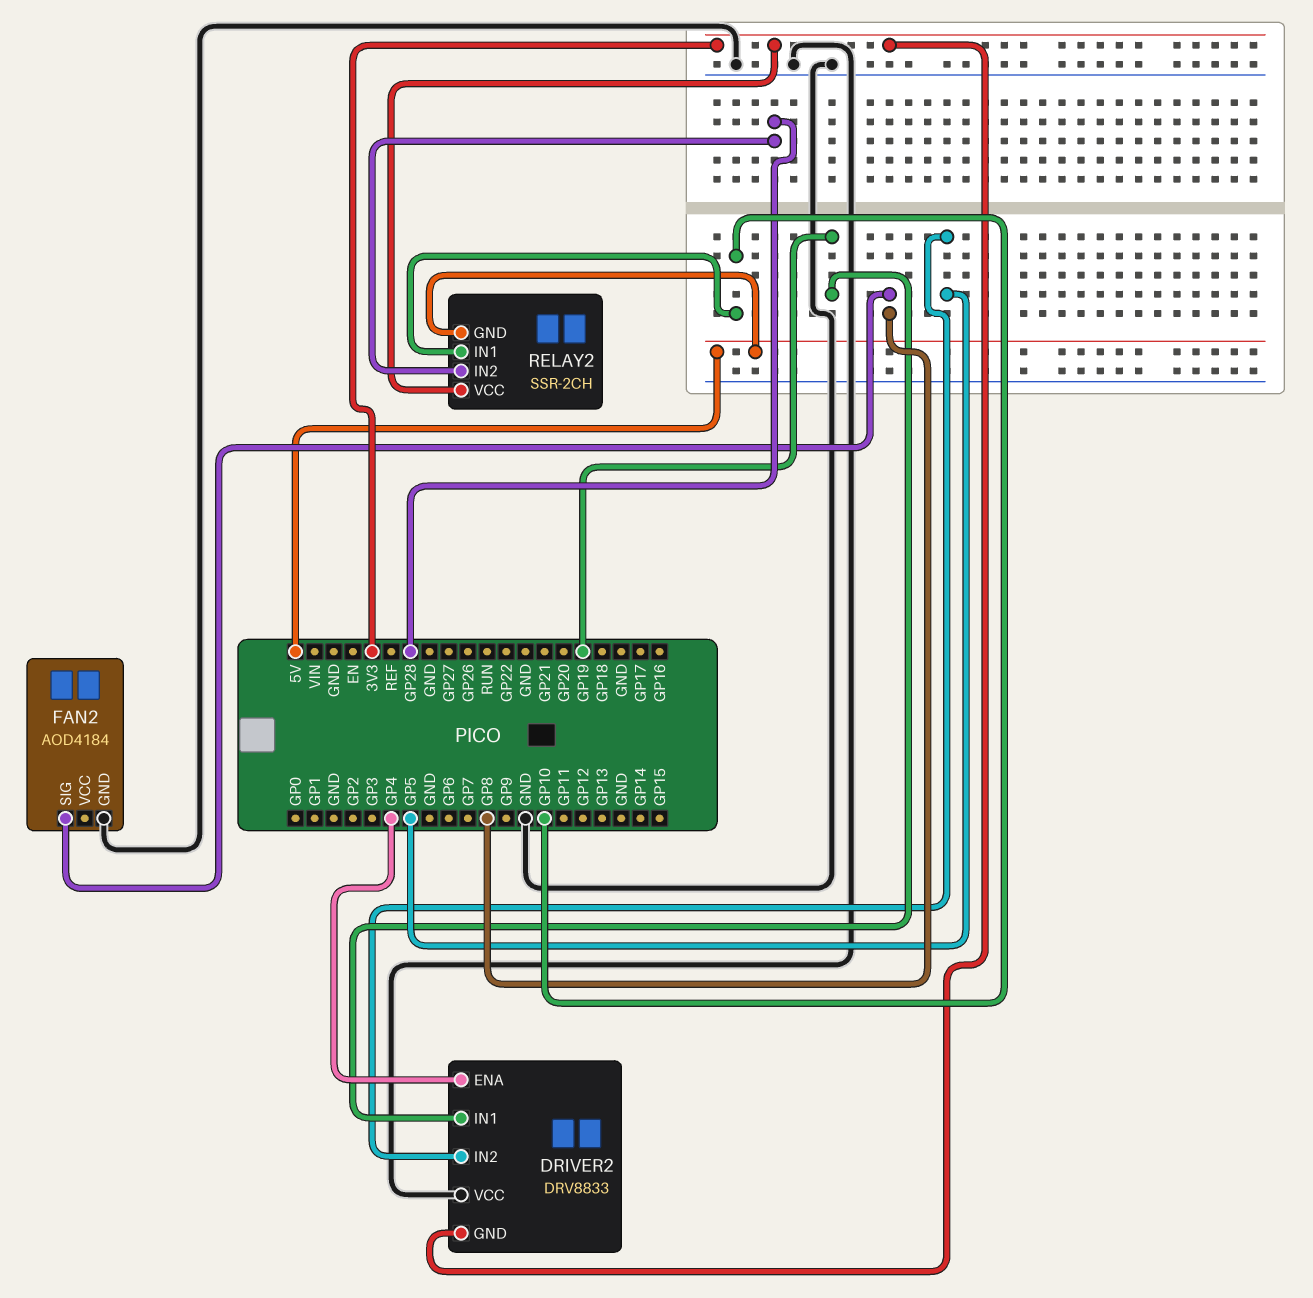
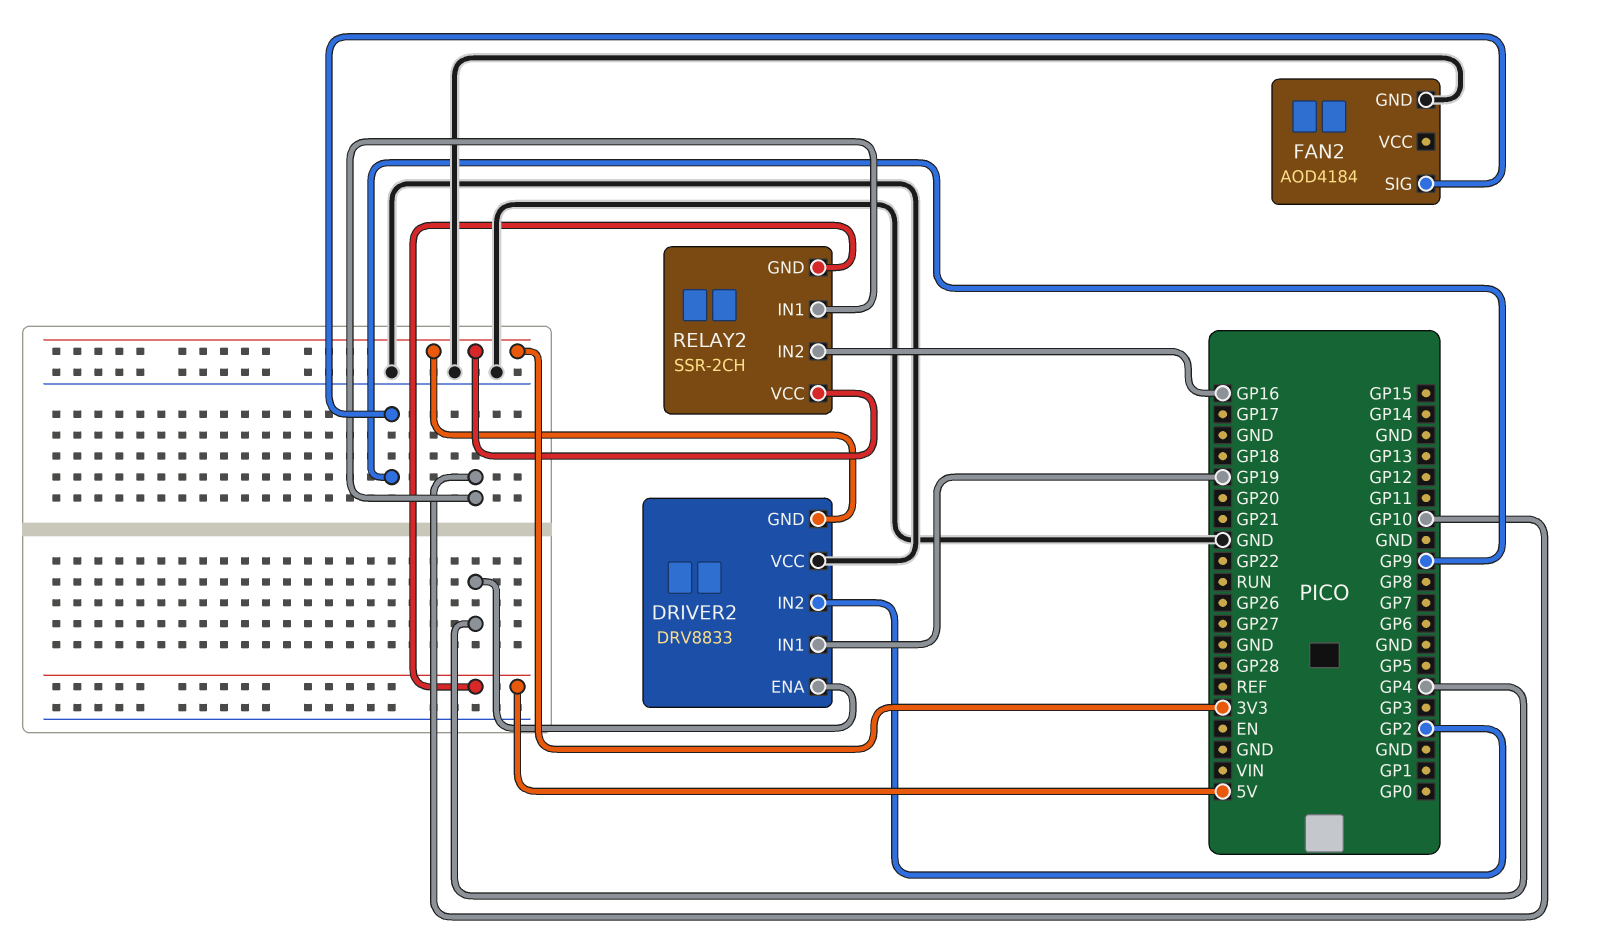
DRIVER2 pin IN2: GP5 -> GP2
FAN2 pin SIG: GP8 -> GP9
RELAY2 pin IN2: GP28 -> GP16

